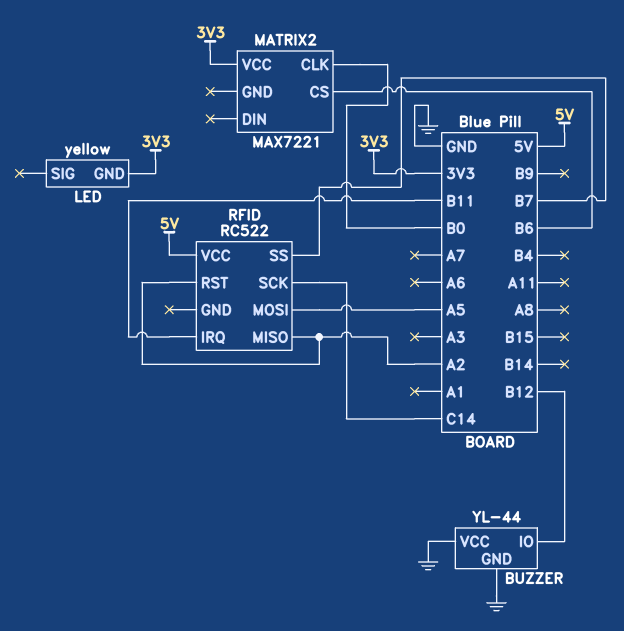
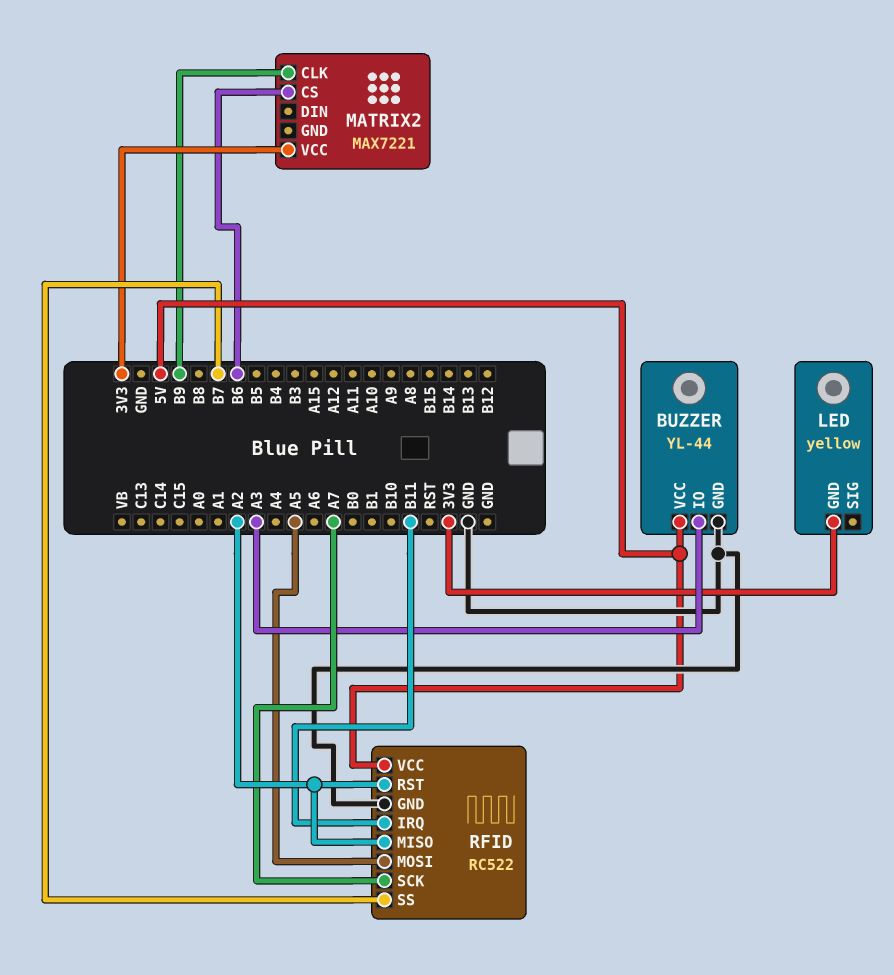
BUZZER pin IO: B12 -> A3
BUZZER pin VCC: GND -> 5V
MATRIX2 pin CLK: B0 -> B9
RFID pin GND: none -> GND
RFID pin SCK: C14 -> A7

